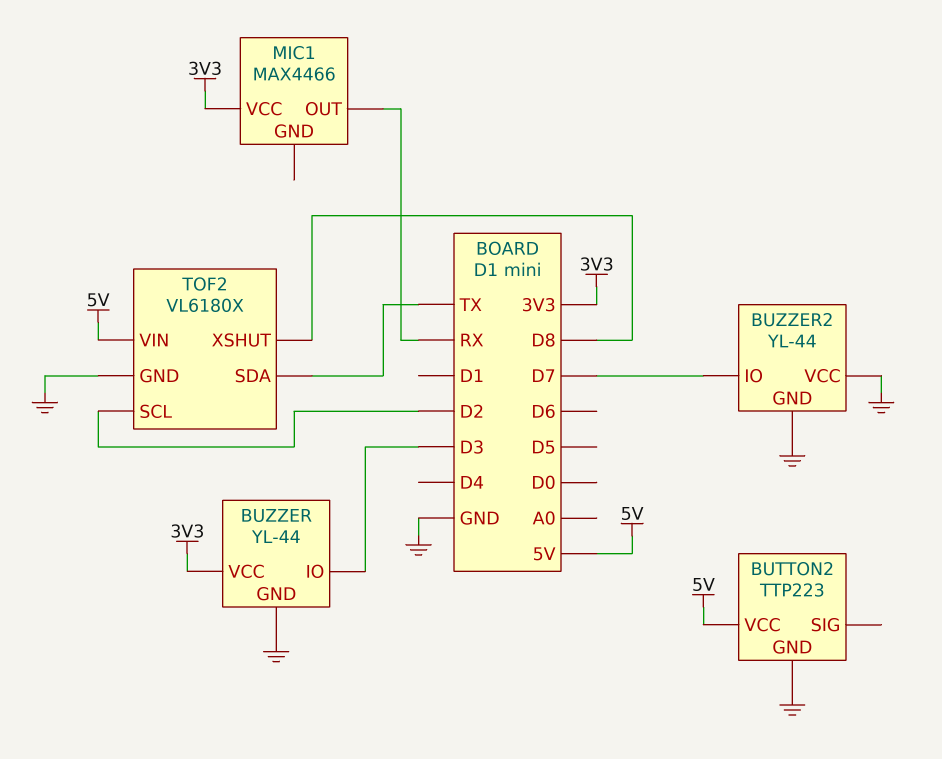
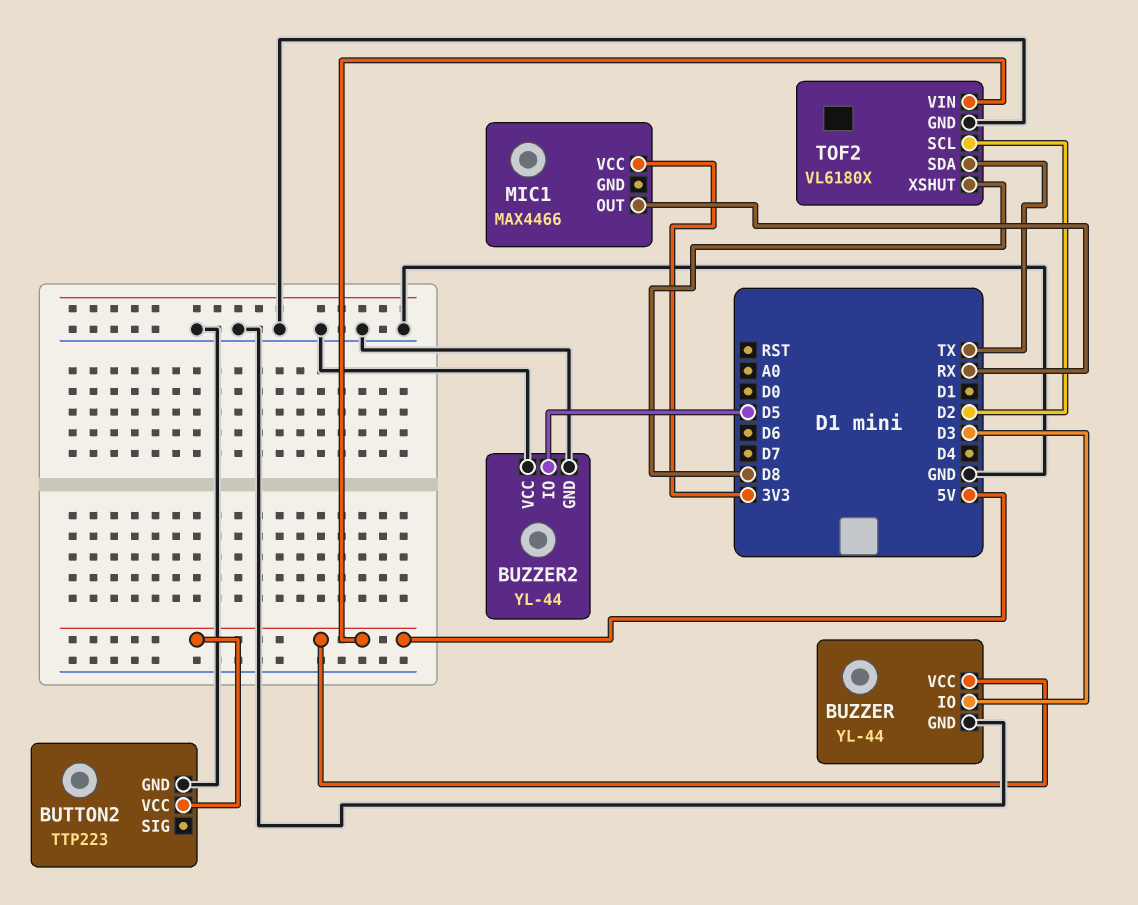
BUZZER pin VCC: 3V3 -> 5V
BUZZER2 pin IO: D7 -> D5

